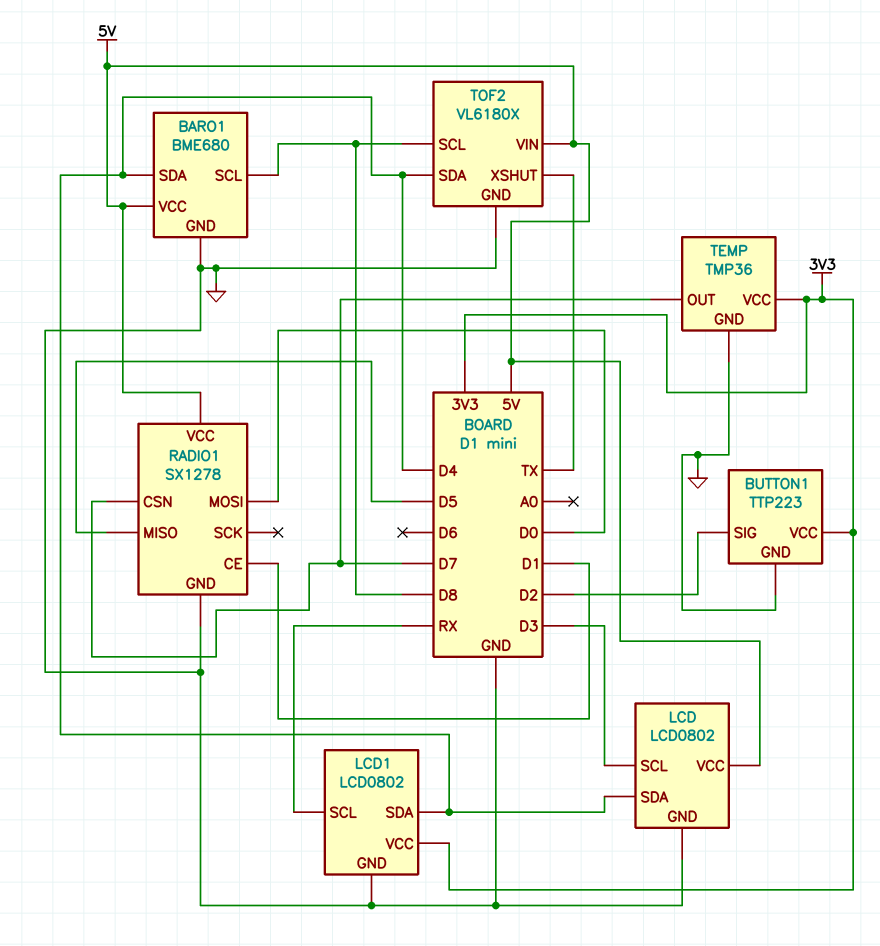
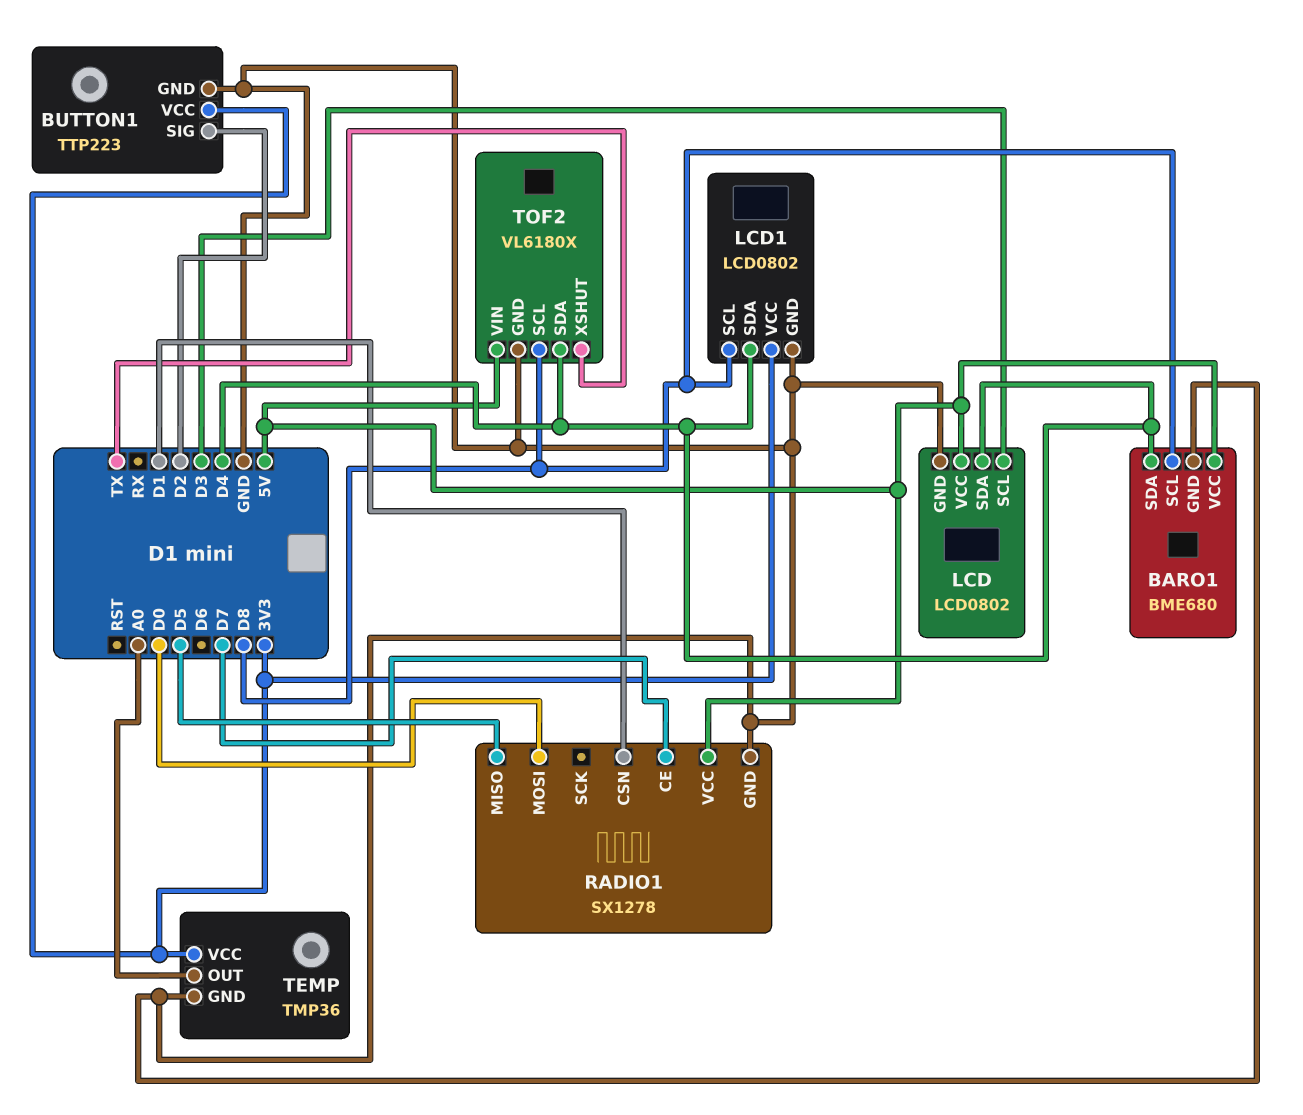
LCD1 pin SCL: RX -> D8
RADIO1 pin CE: D1 -> D7
RADIO1 pin CSN: D7 -> D1
TEMP pin OUT: D7 -> A0

